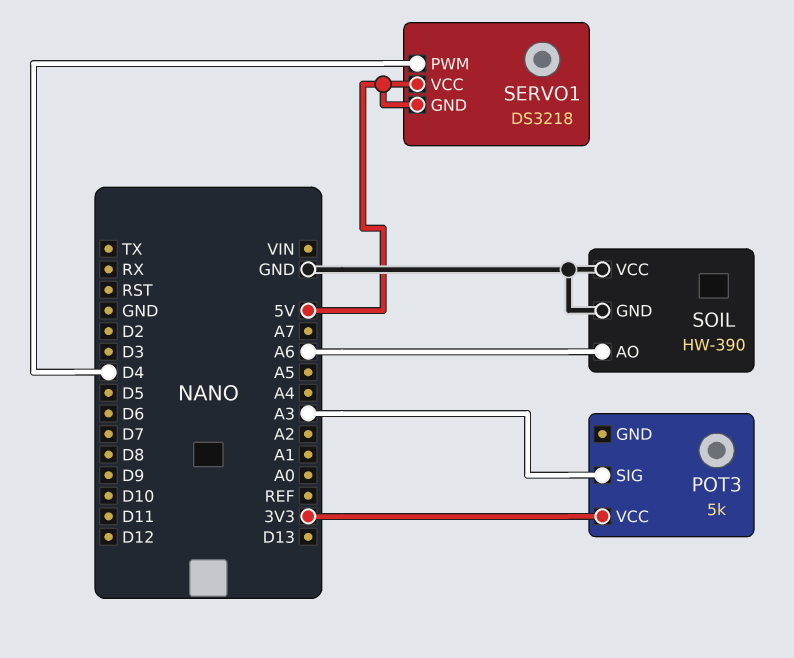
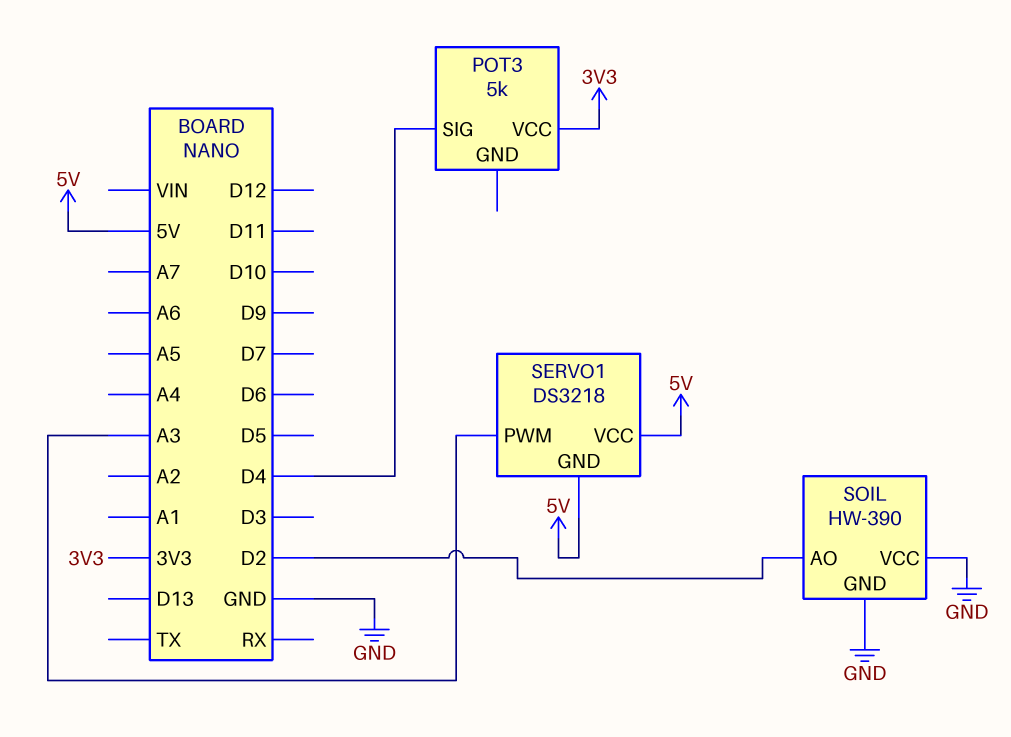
POT3 pin SIG: A3 -> D4
SERVO1 pin PWM: D4 -> A3
SOIL pin AO: A6 -> D2

